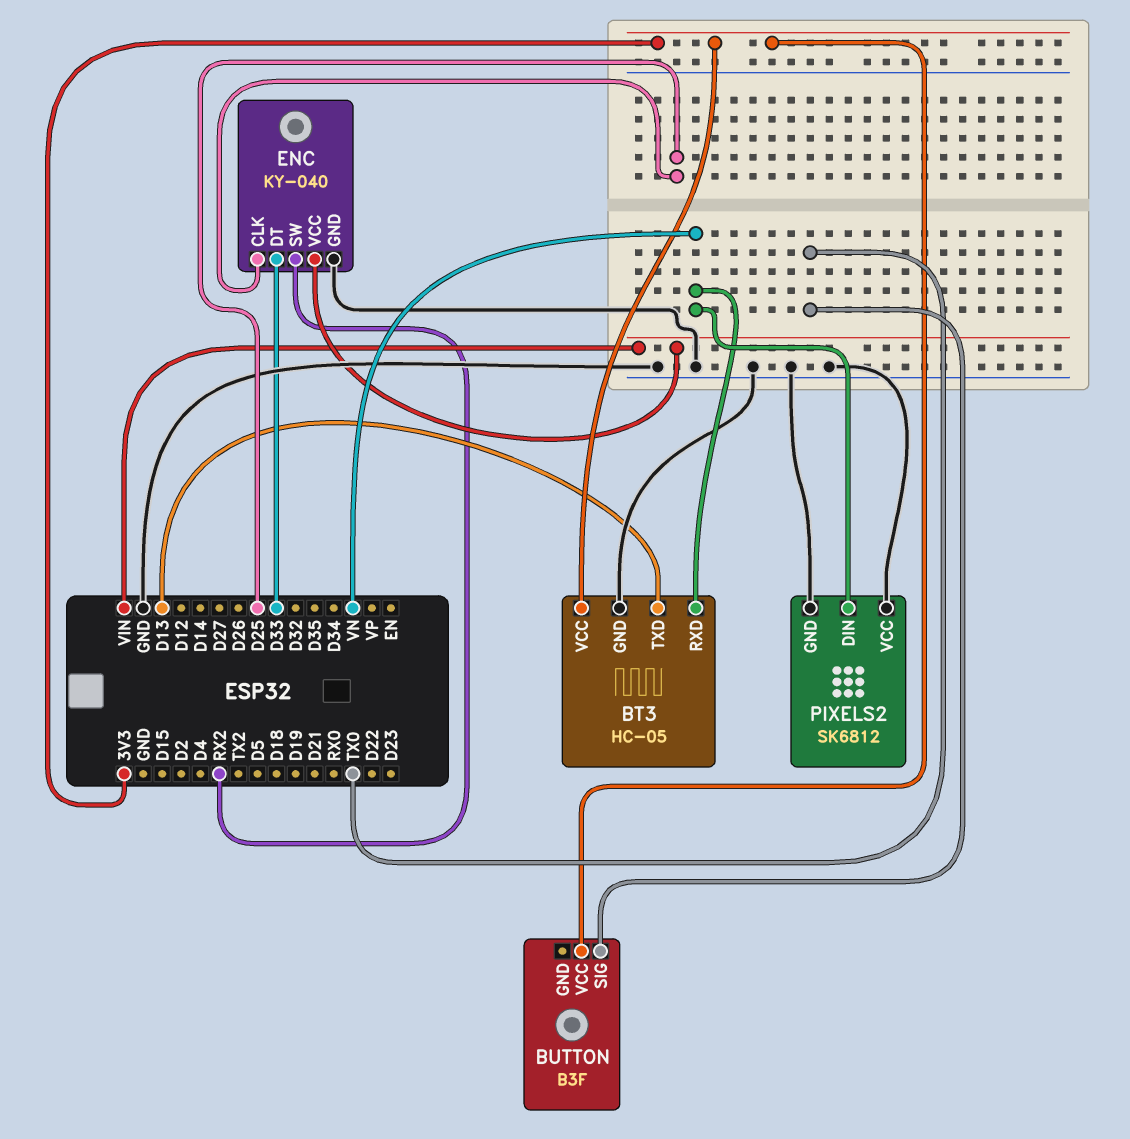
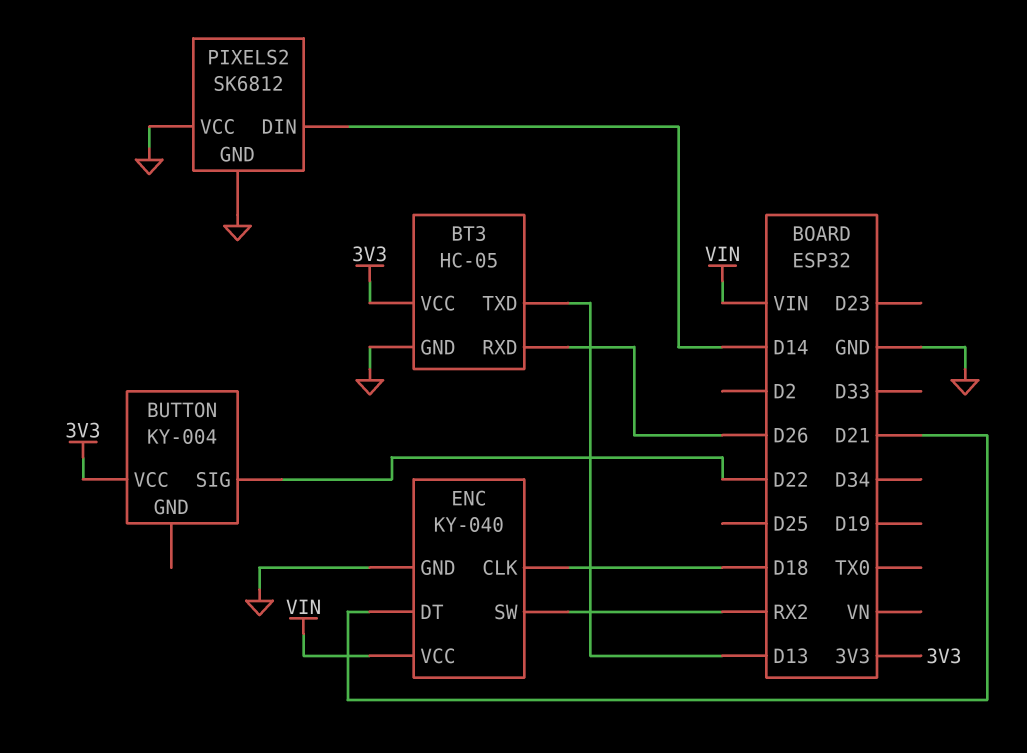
BT3 pin RXD: VN -> D26
BUTTON: B3F -> KY-004
BUTTON pin SIG: TX0 -> D22
ENC pin CLK: D25 -> D18
ENC pin DT: D33 -> D21
PIXELS2 pin DIN: VN -> D14

